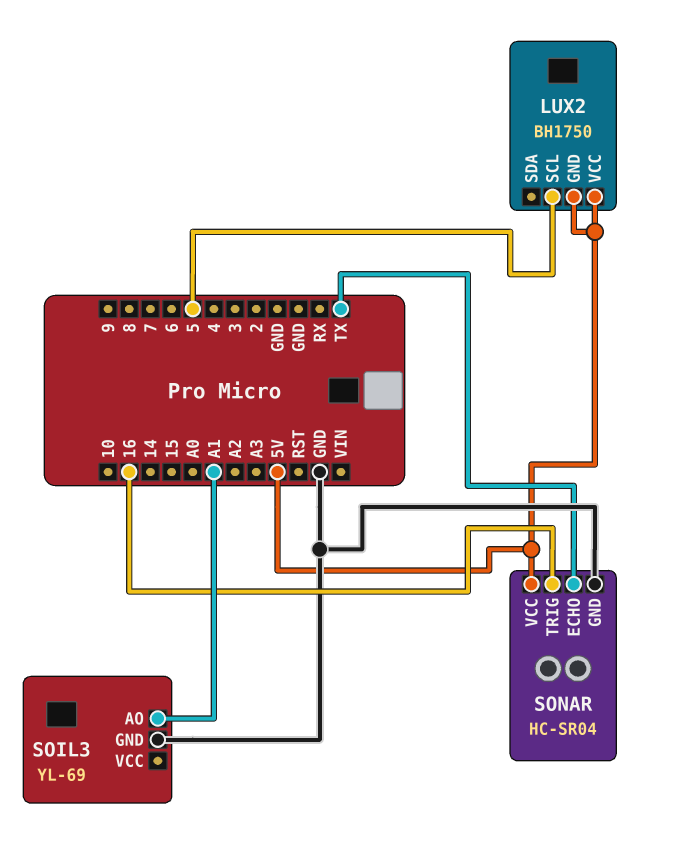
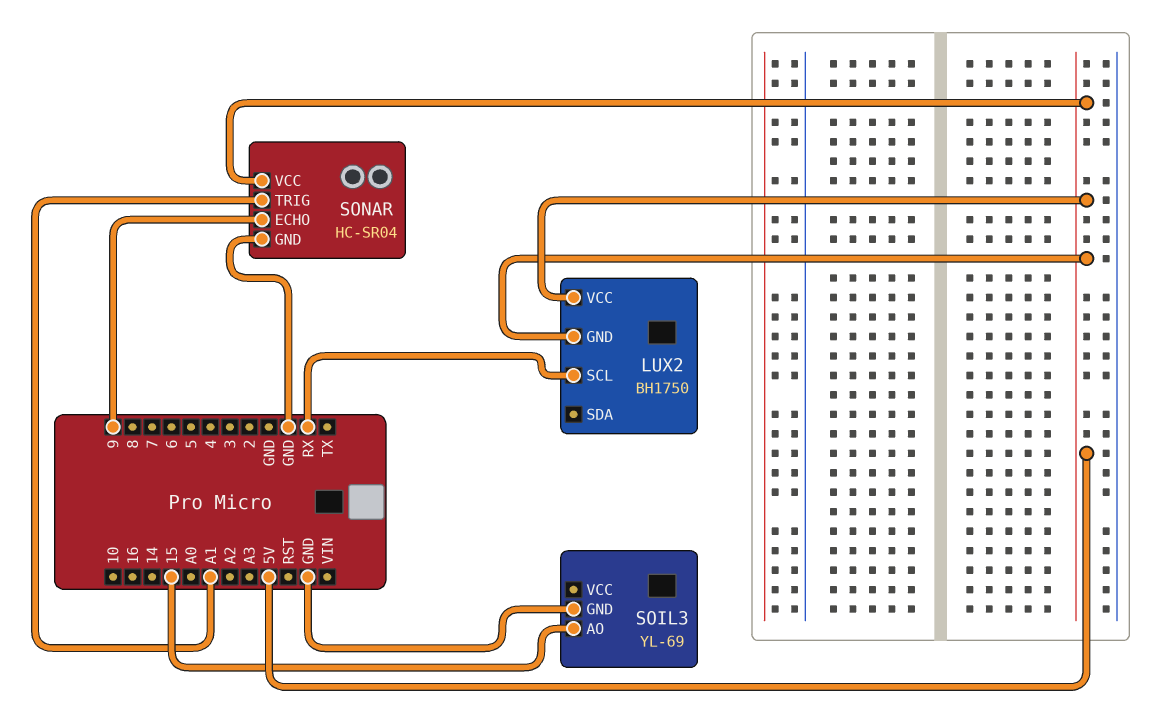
LUX2 pin SCL: 5 -> RX
SOIL3 pin AO: A1 -> 15
SONAR pin ECHO: TX -> 9
SONAR pin TRIG: 16 -> A1

